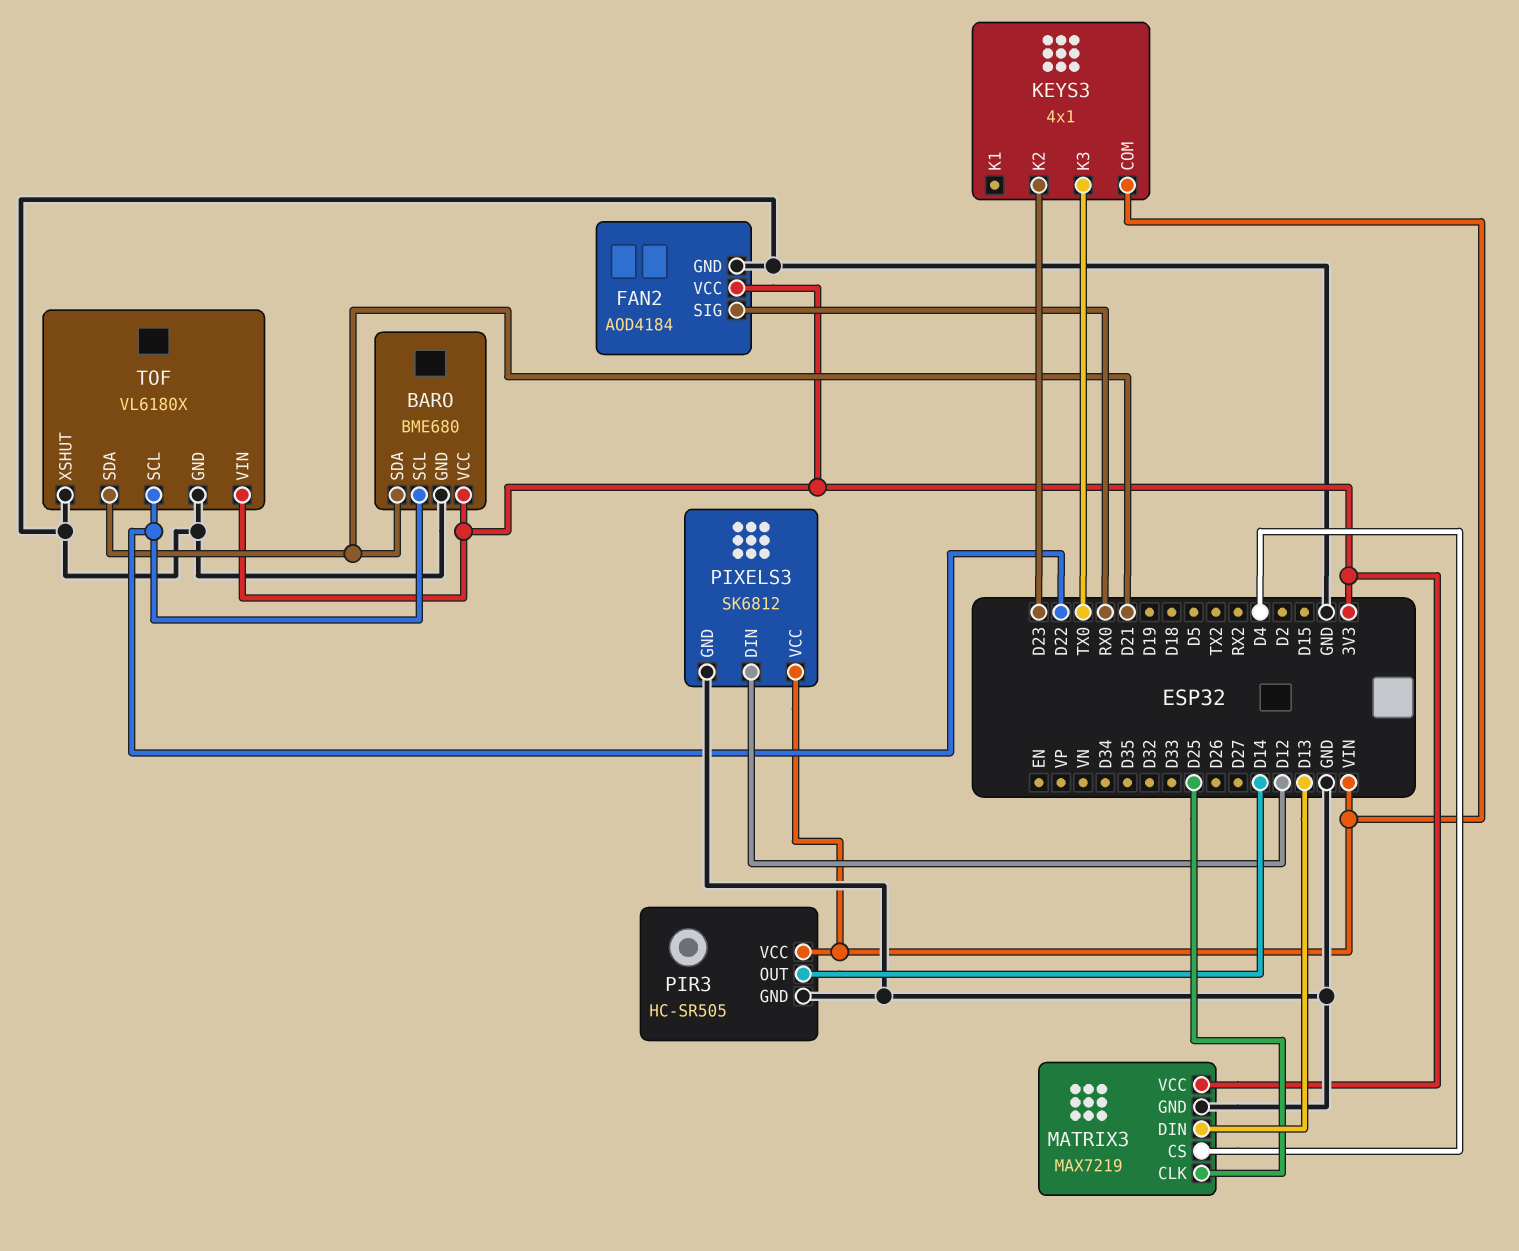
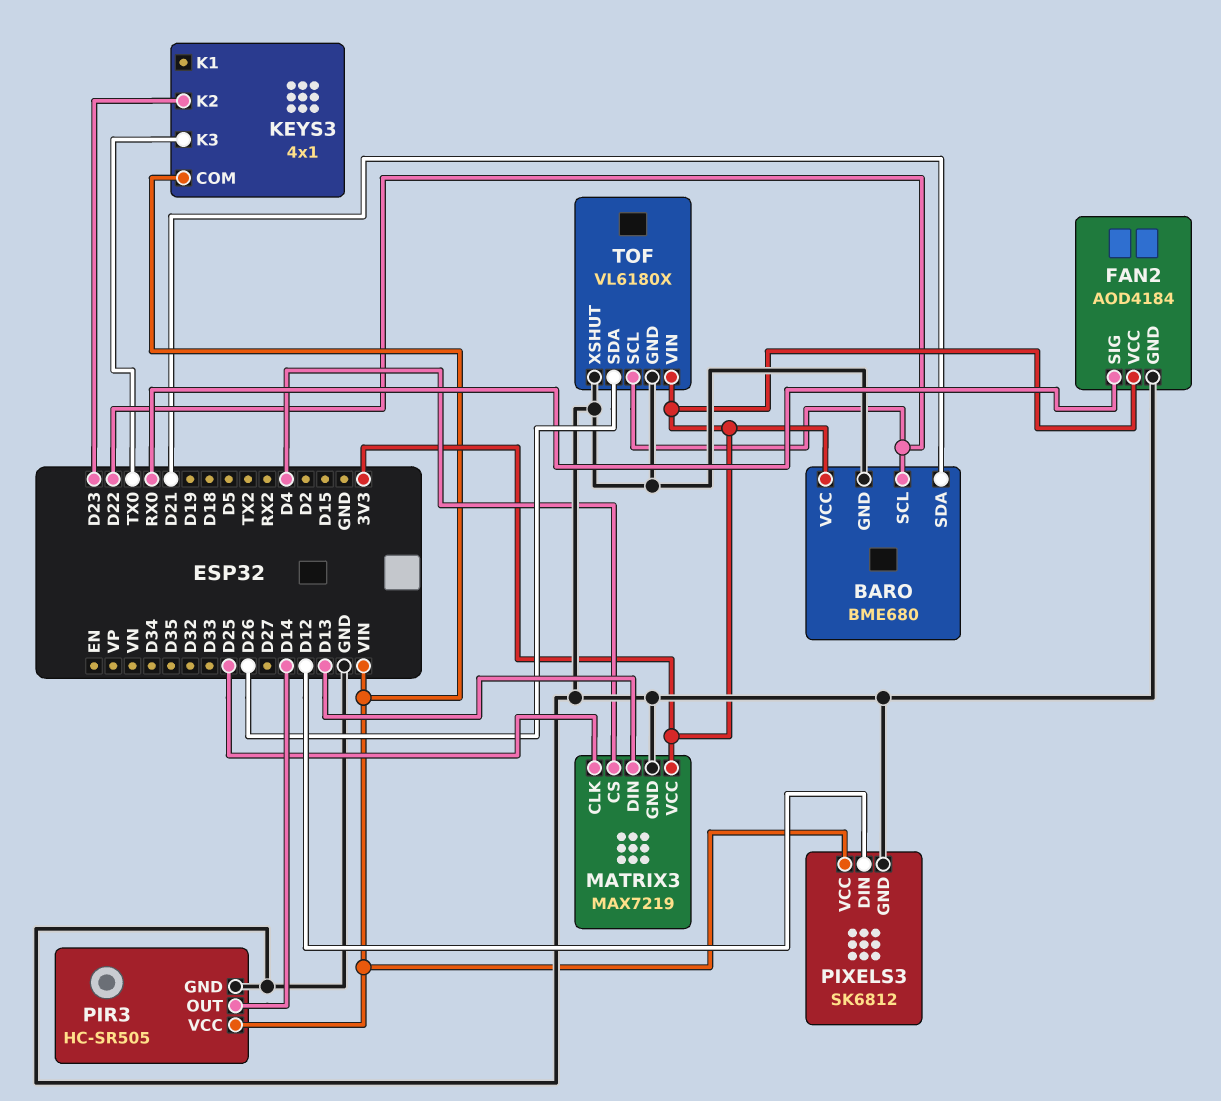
TOF pin SDA: D21 -> D26

